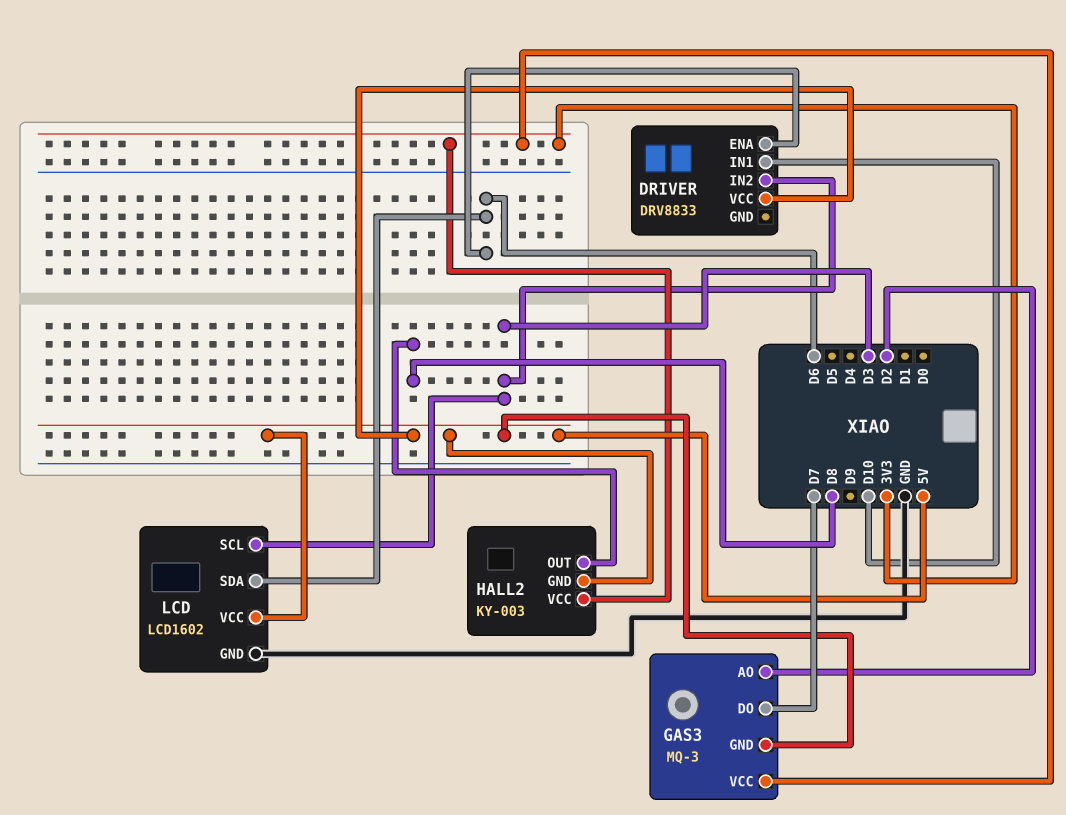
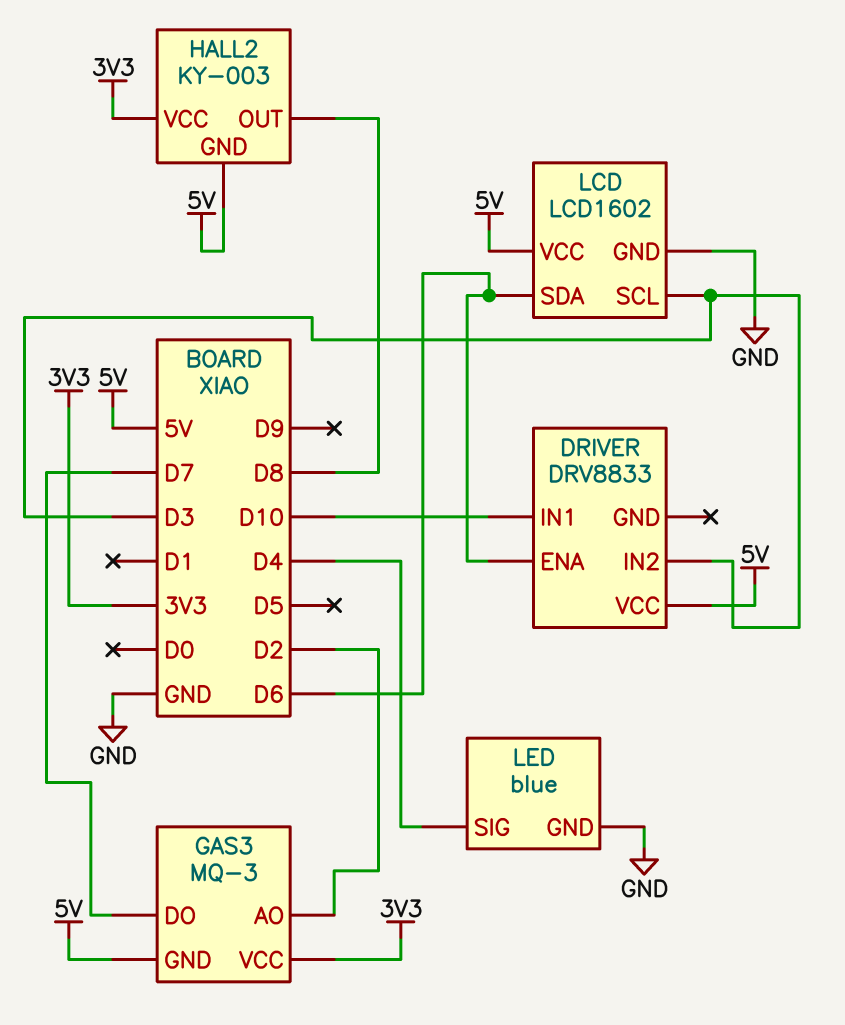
LED: none -> blue
LED pin GND: none -> GND
LED pin SIG: none -> D4

